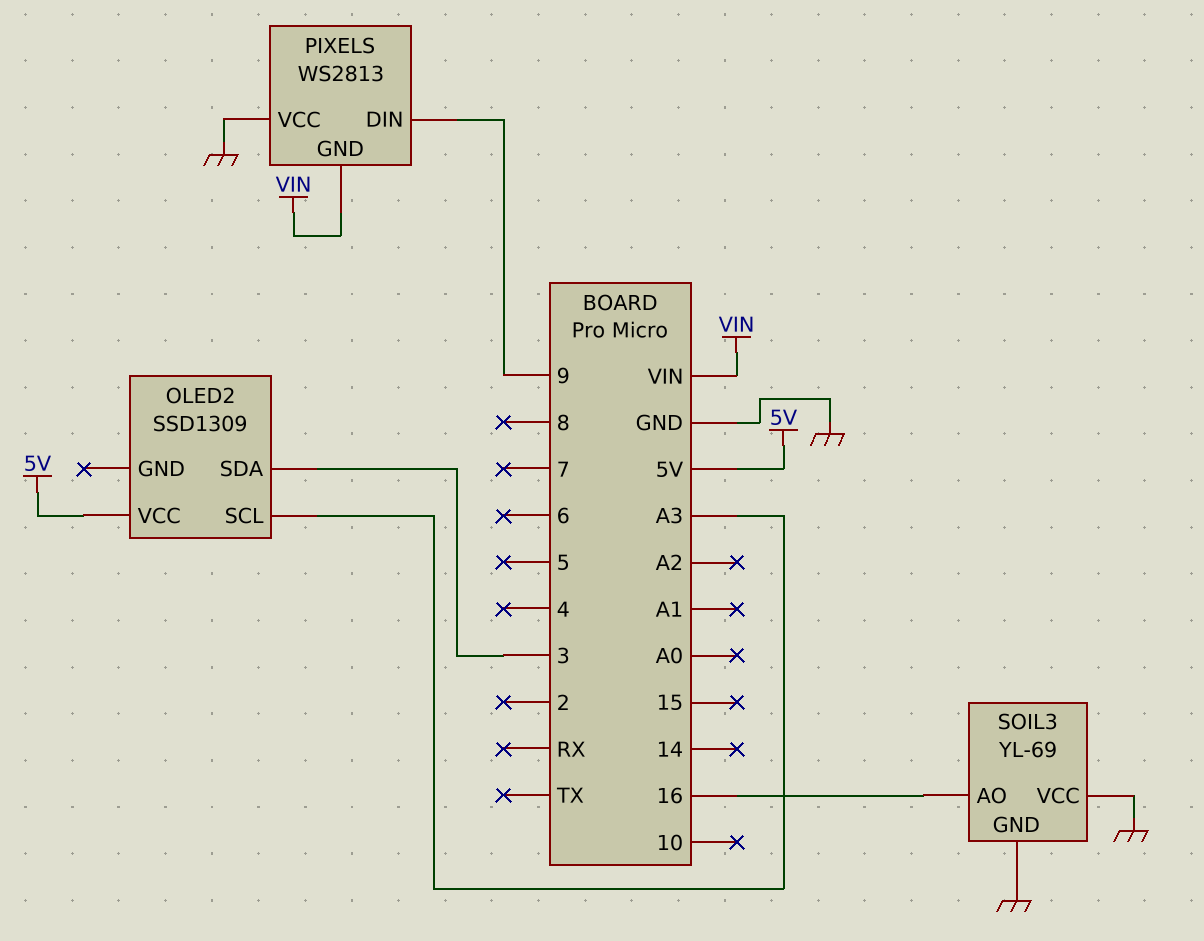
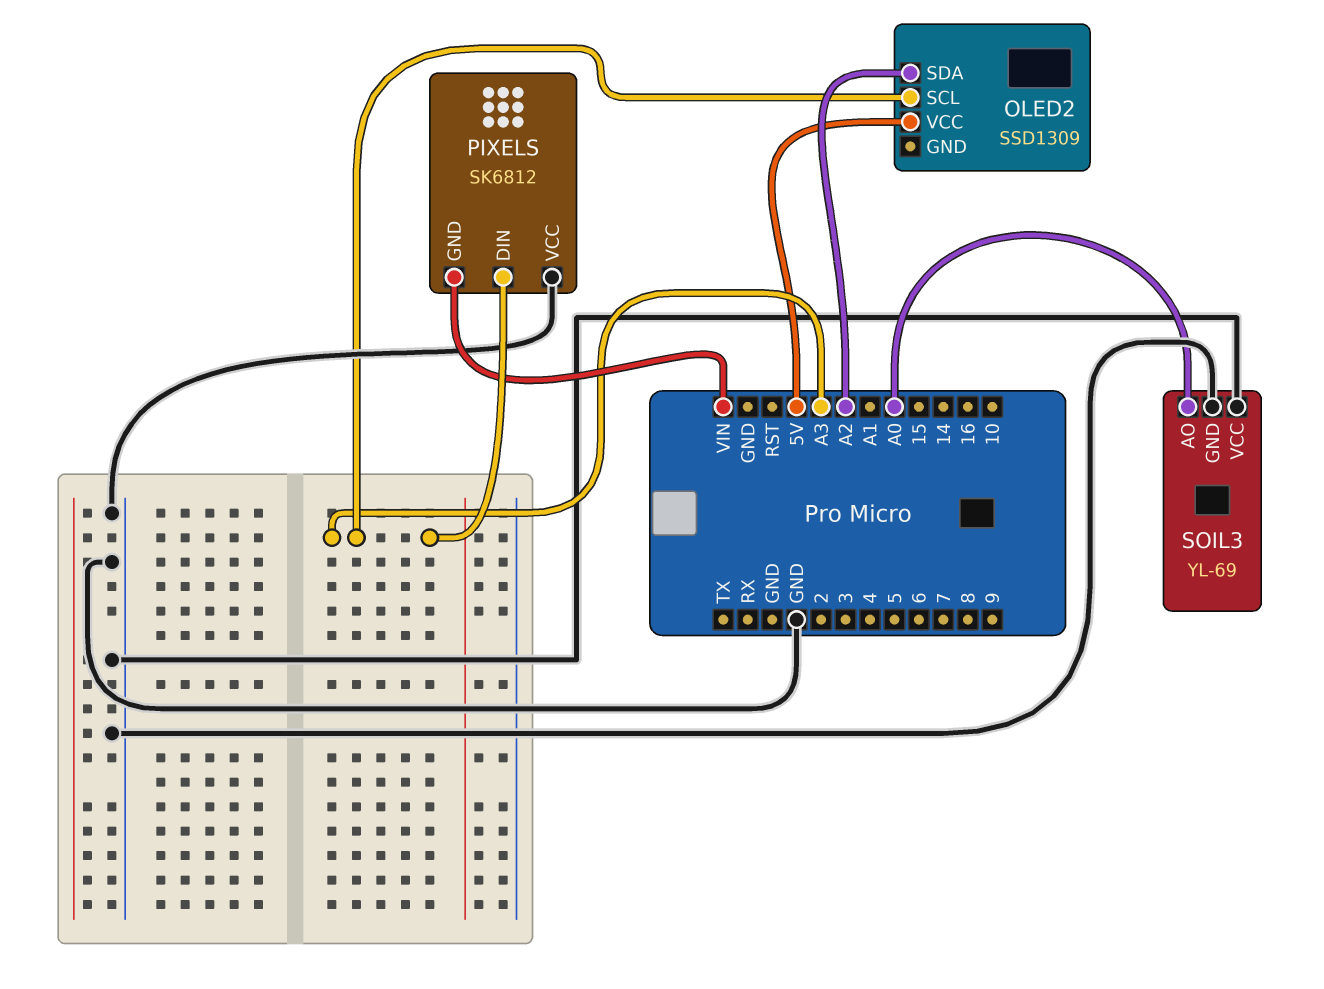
OLED2 pin SDA: 3 -> A2
PIXELS: WS2813 -> SK6812
PIXELS pin DIN: 9 -> A3
SOIL3 pin AO: 16 -> A0

